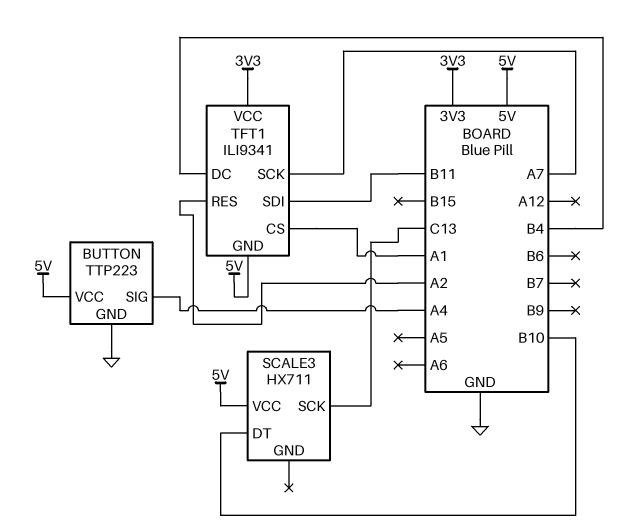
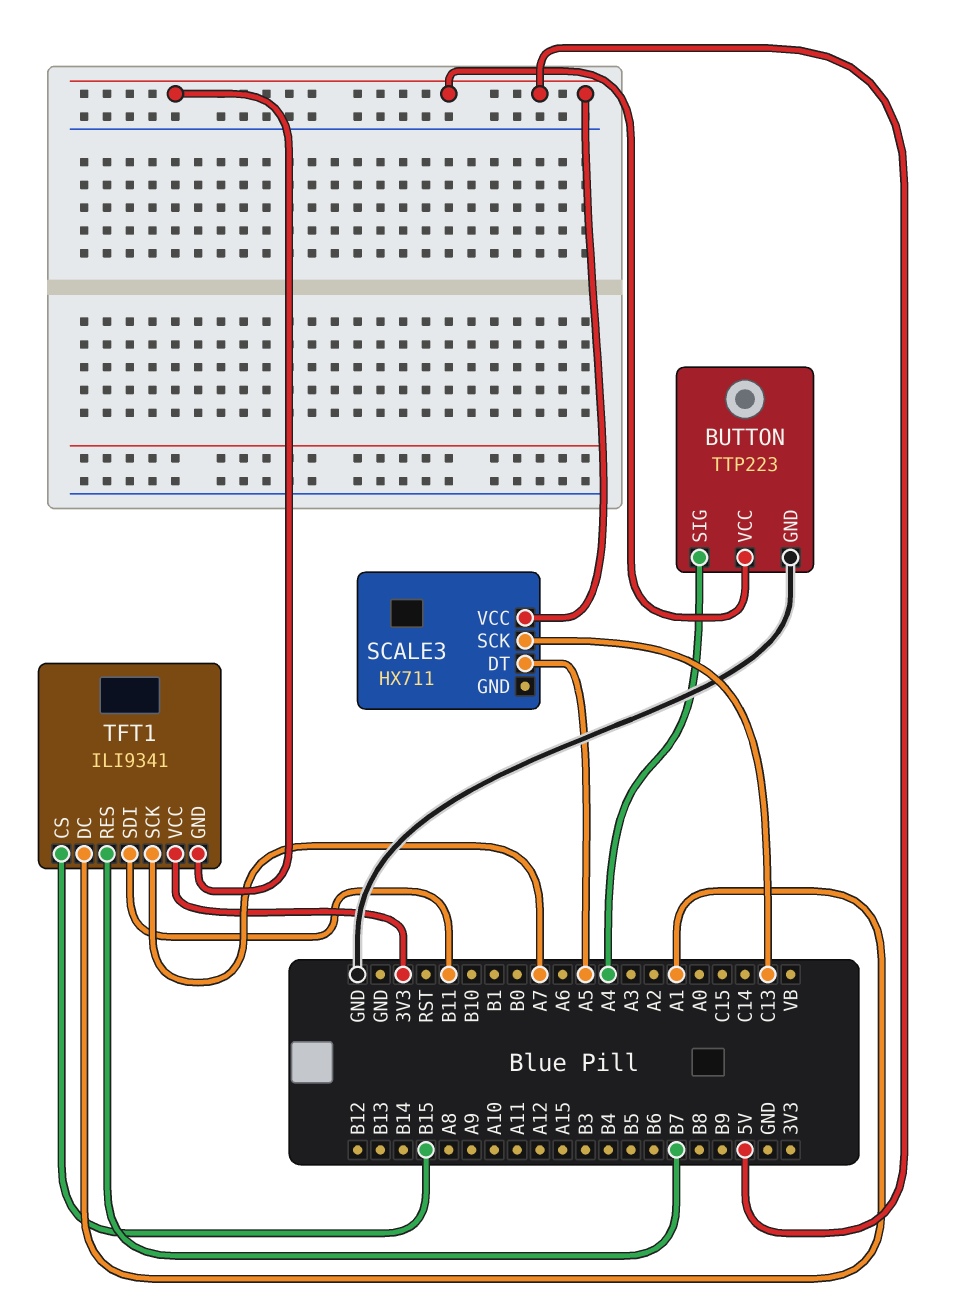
SCALE3 pin DT: B10 -> A5
TFT1 pin CS: A1 -> B15
TFT1 pin DC: B4 -> A1
TFT1 pin RES: A2 -> B7

